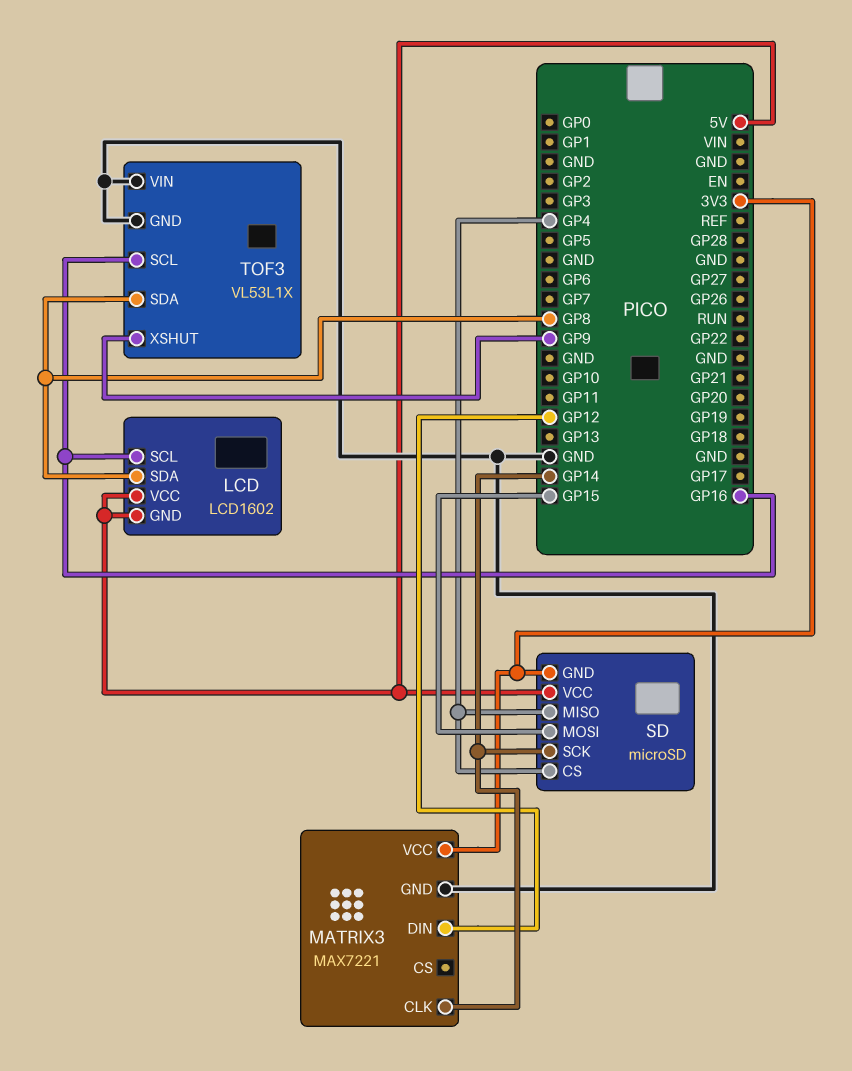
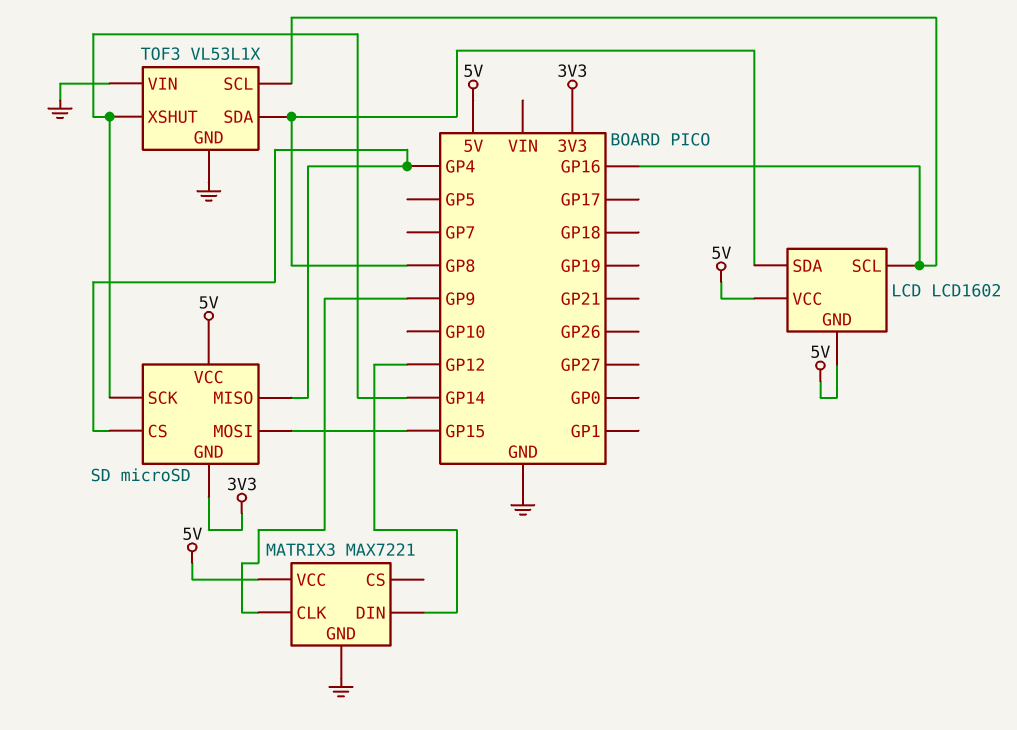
MATRIX3 pin CLK: GP14 -> GP9
MATRIX3 pin VCC: 3V3 -> 5V
TOF3 pin XSHUT: GP9 -> GP14

